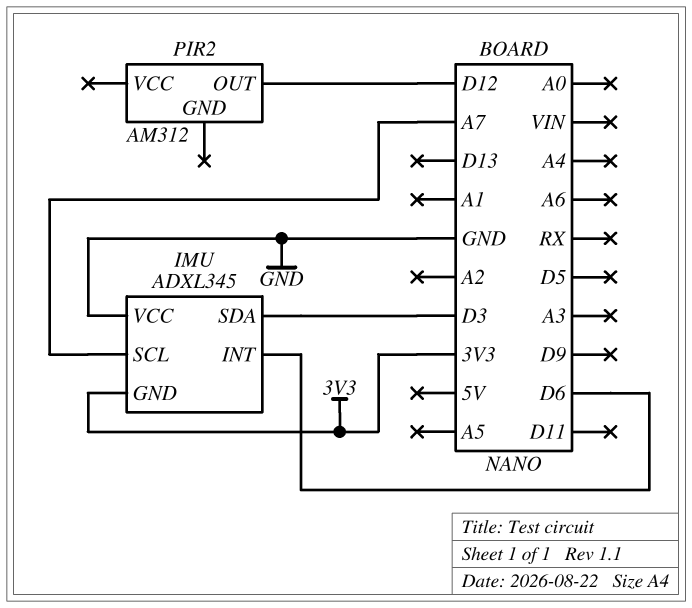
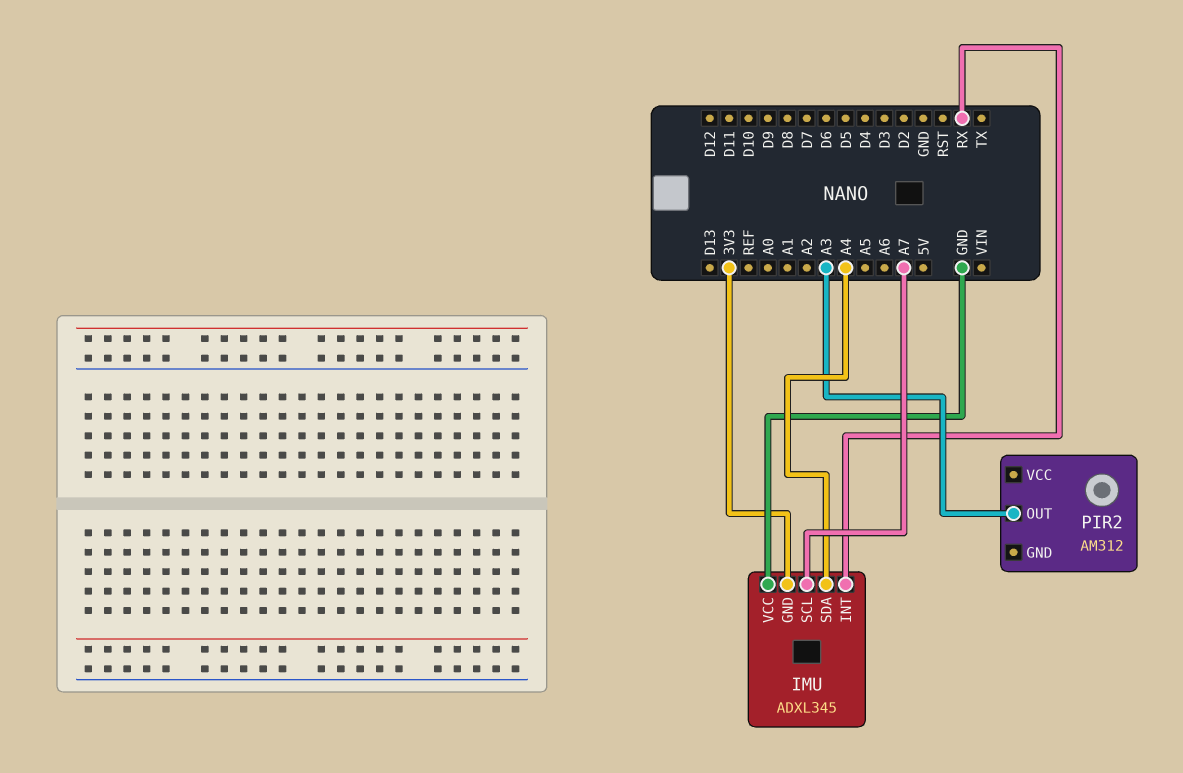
IMU pin INT: D6 -> RX
IMU pin SDA: D3 -> A4
PIR2 pin OUT: D12 -> A3

